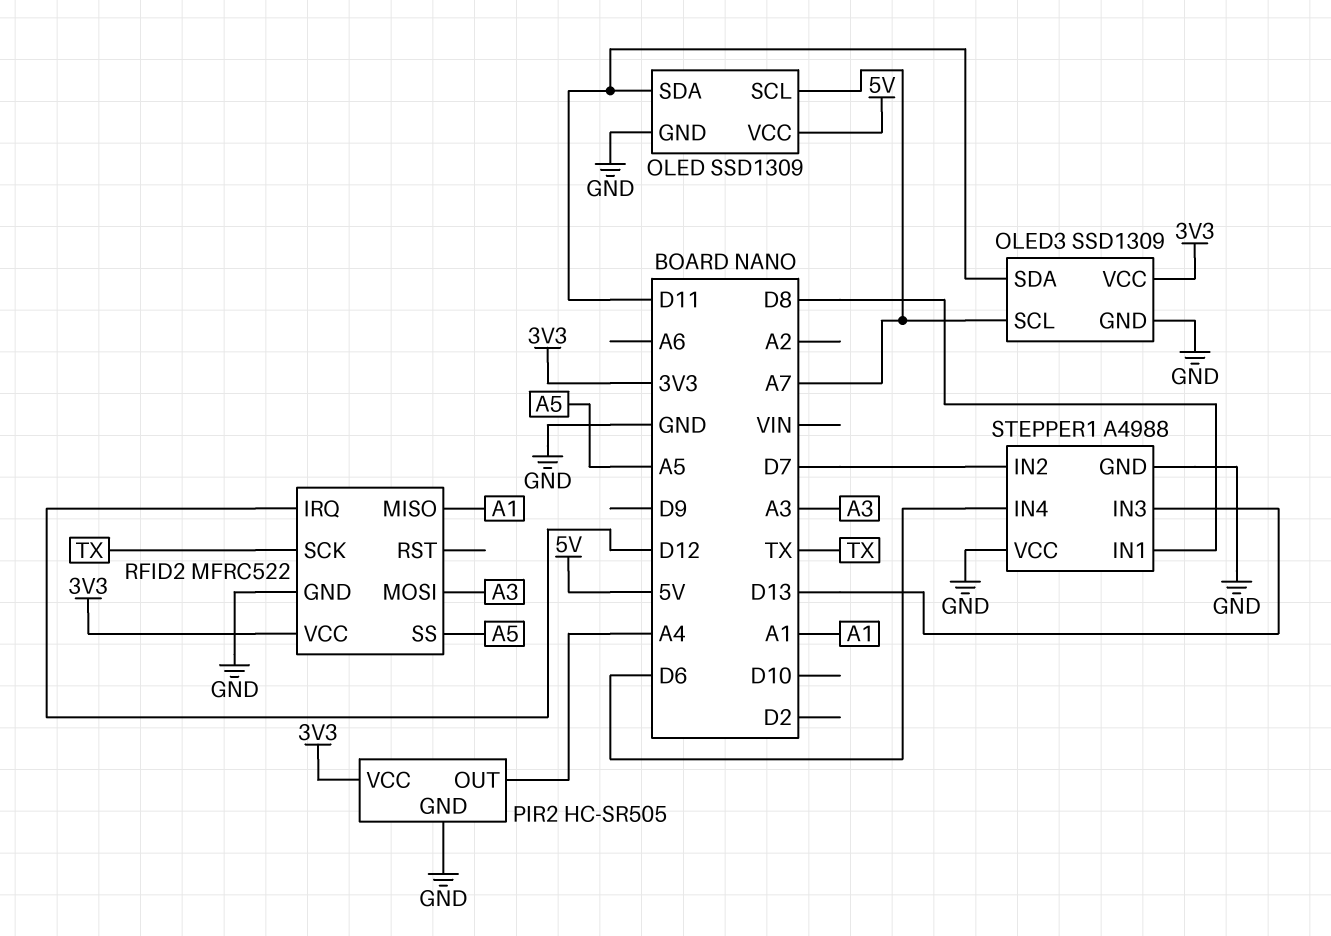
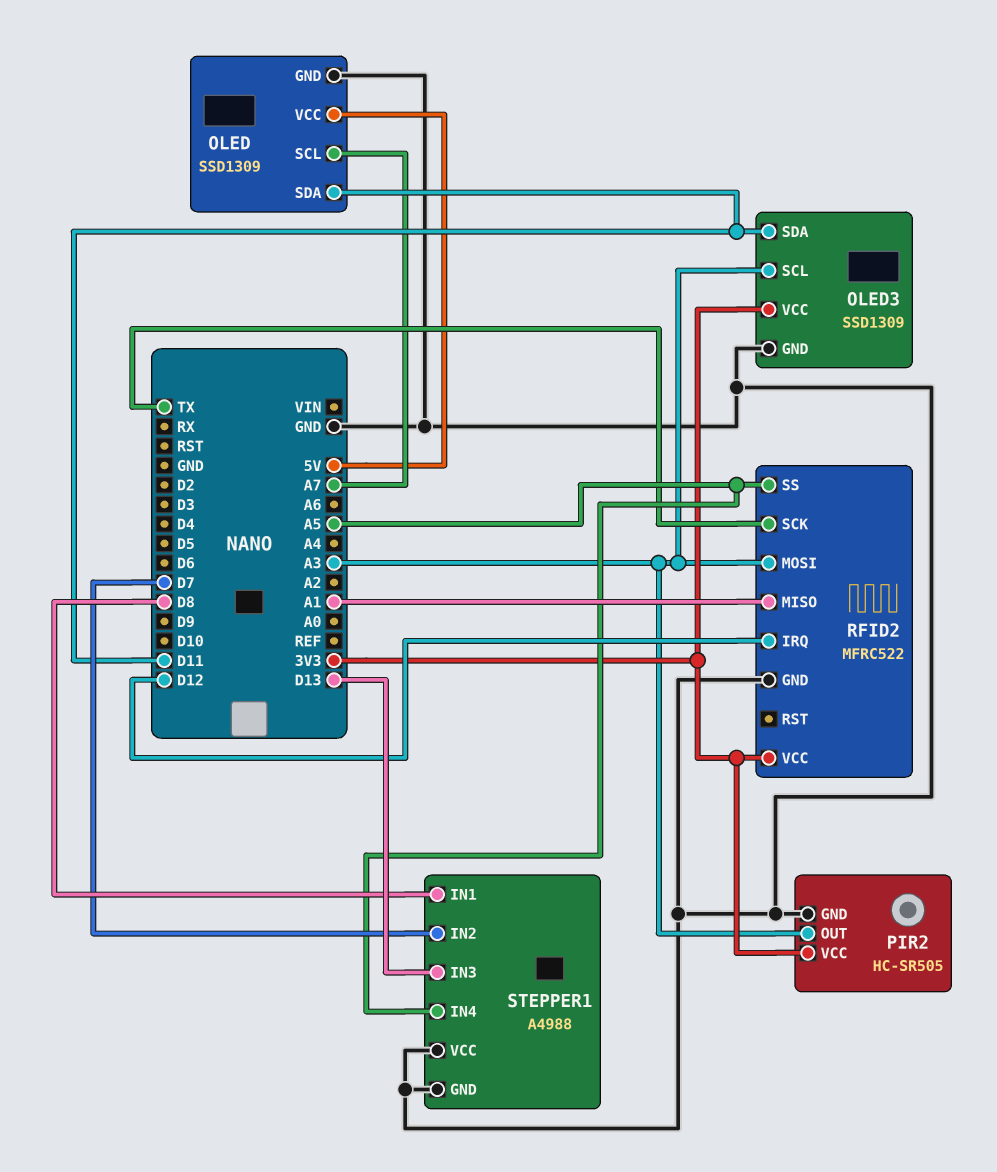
OLED3 pin SCL: A7 -> A3
PIR2 pin OUT: A4 -> A3
STEPPER1 pin IN4: D6 -> A5

